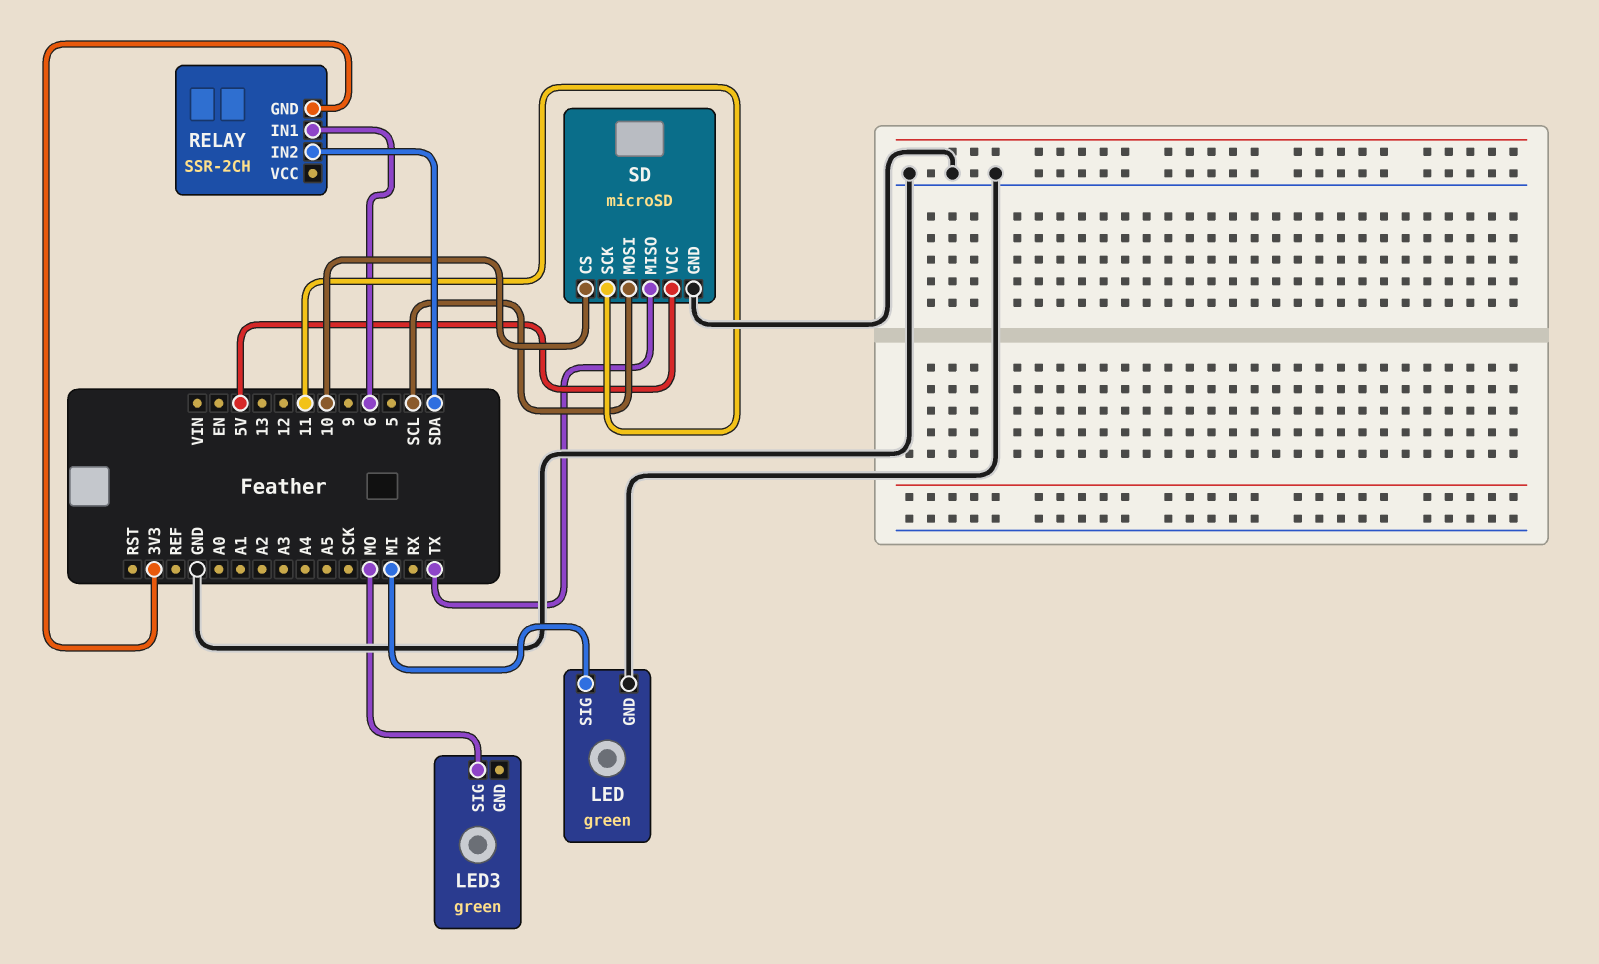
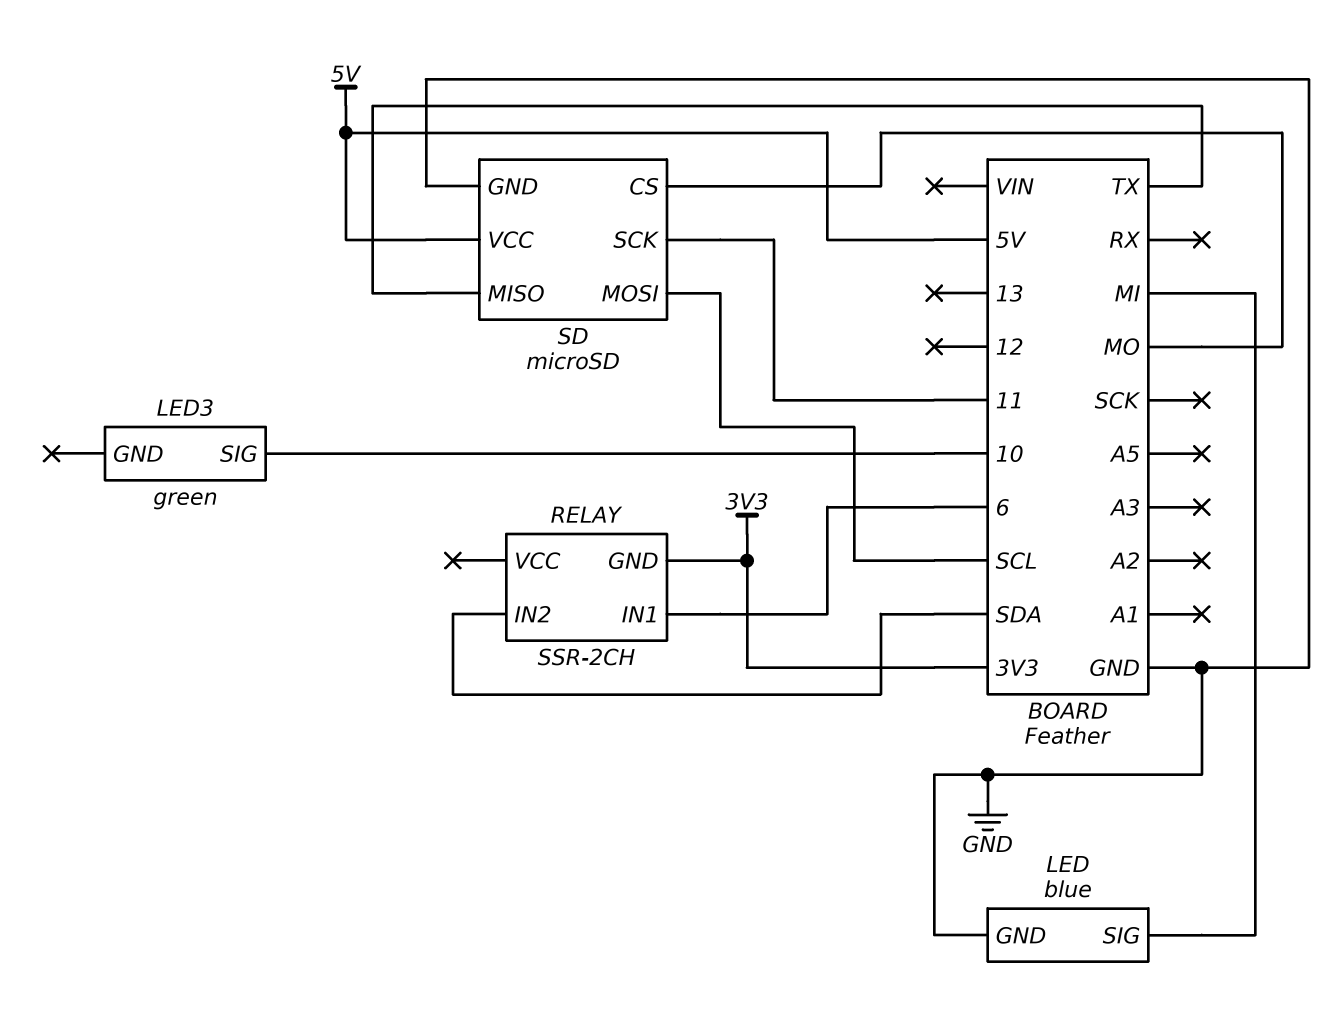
LED: green -> blue
LED3 pin SIG: MO -> 10
SD pin CS: 10 -> MO

